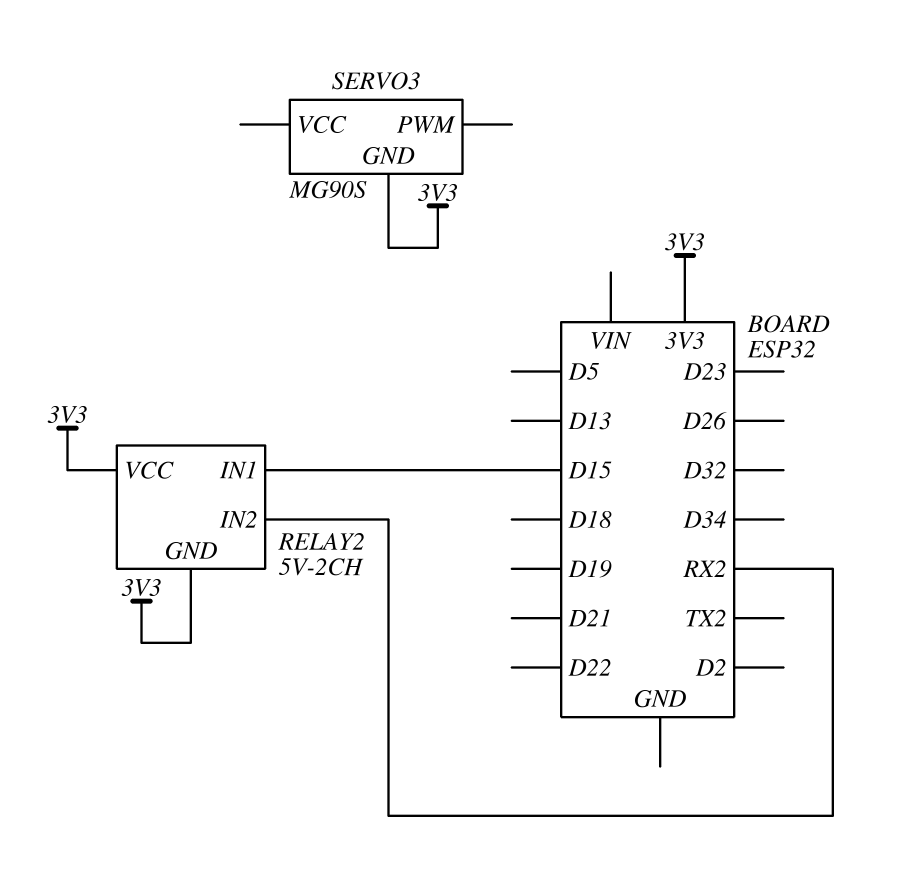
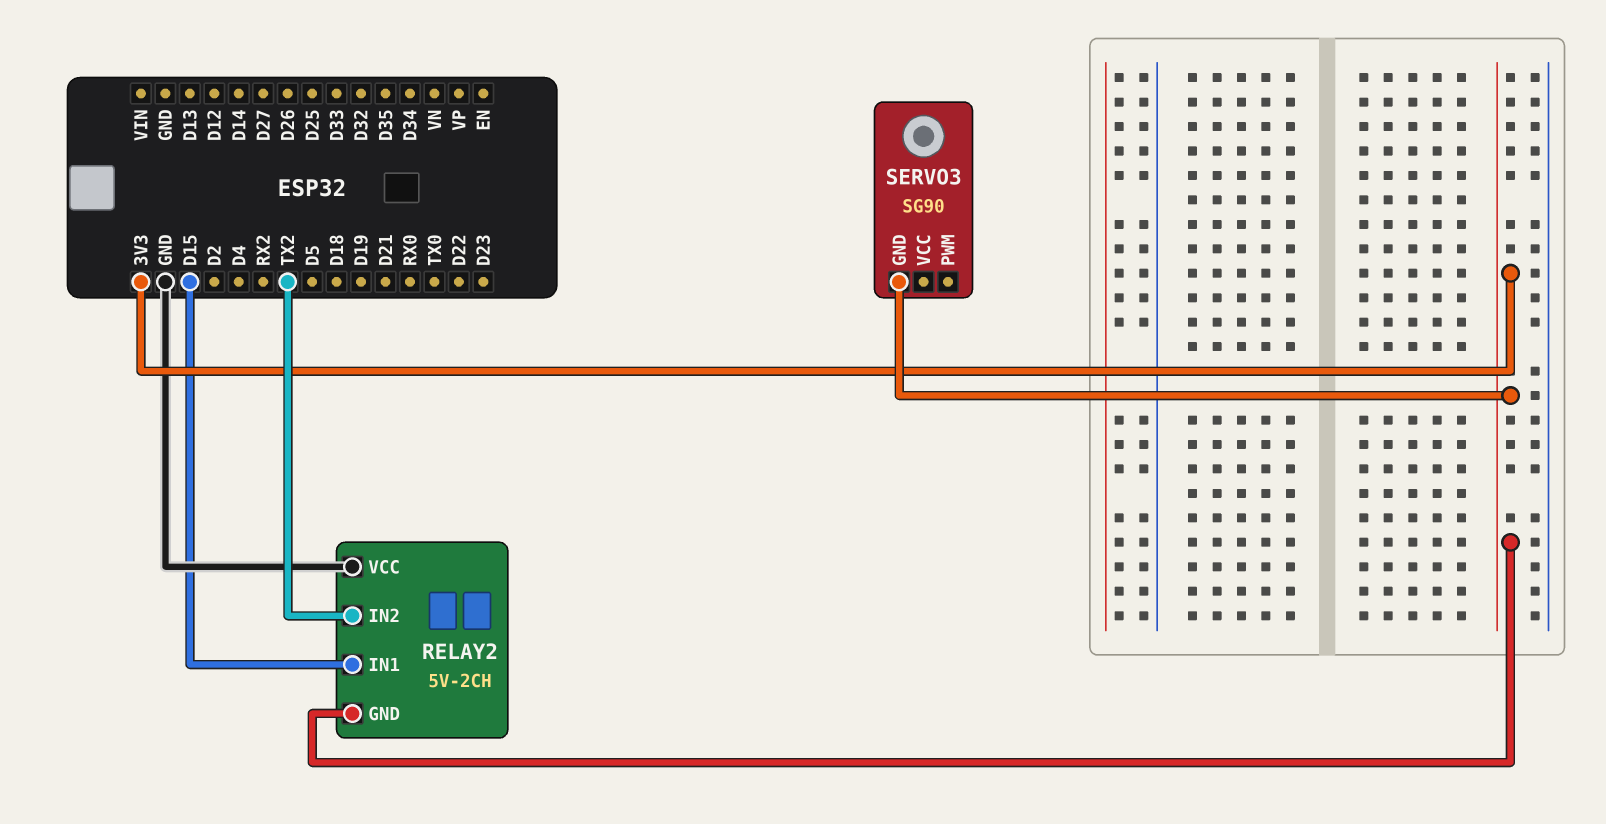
RELAY2 pin IN2: RX2 -> TX2
RELAY2 pin VCC: 3V3 -> GND
SERVO3: MG90S -> SG90

